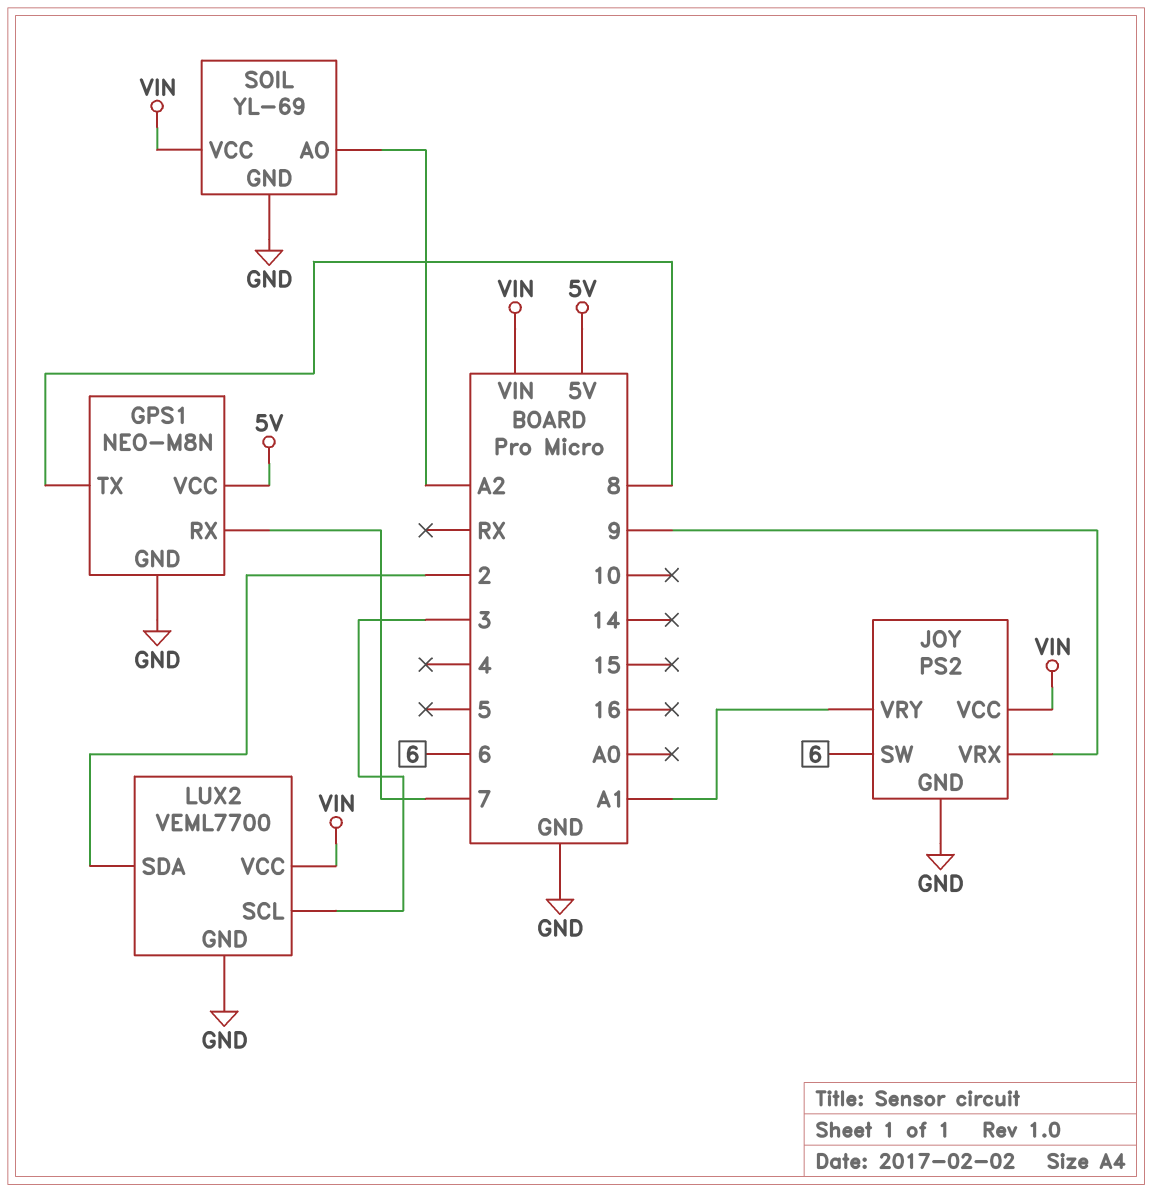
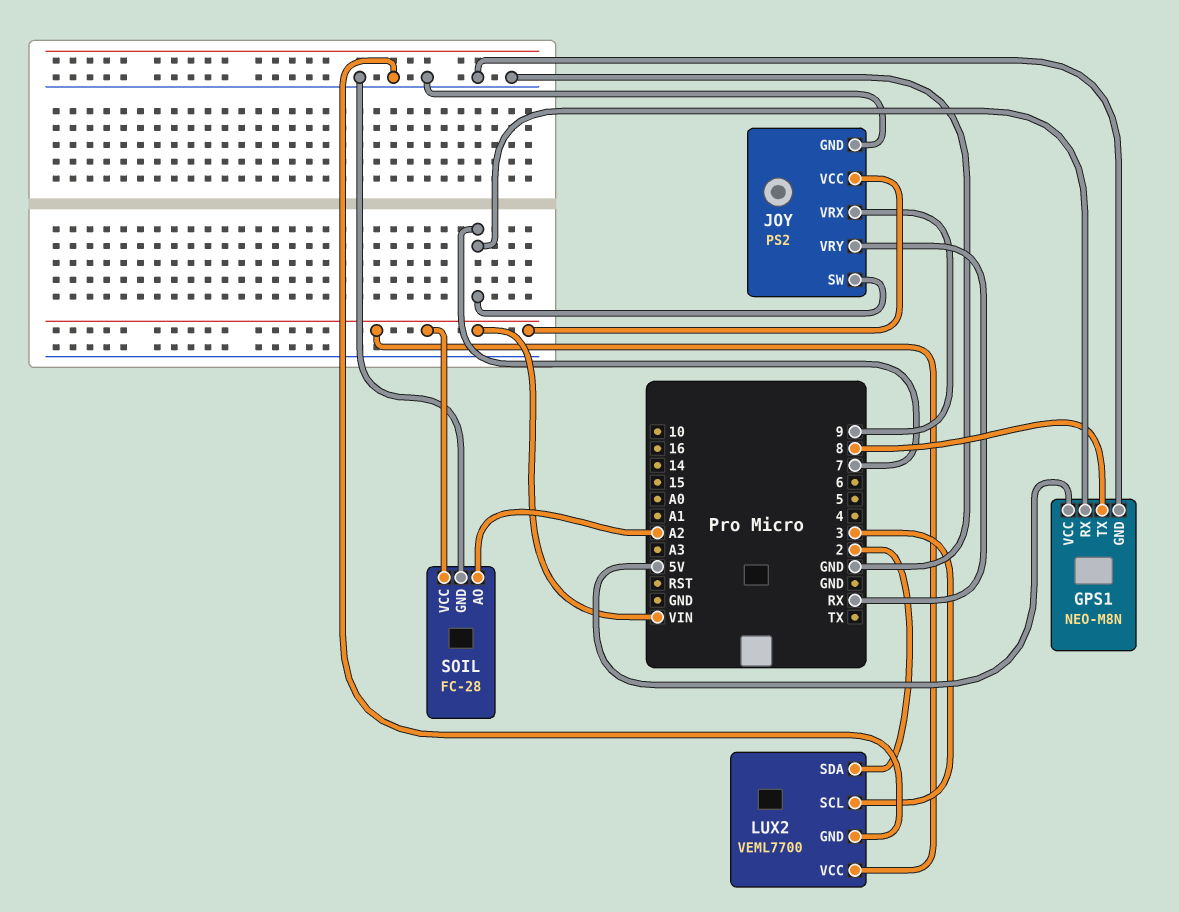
JOY pin SW: 6 -> 7
JOY pin VRY: A1 -> RX
SOIL: YL-69 -> FC-28

